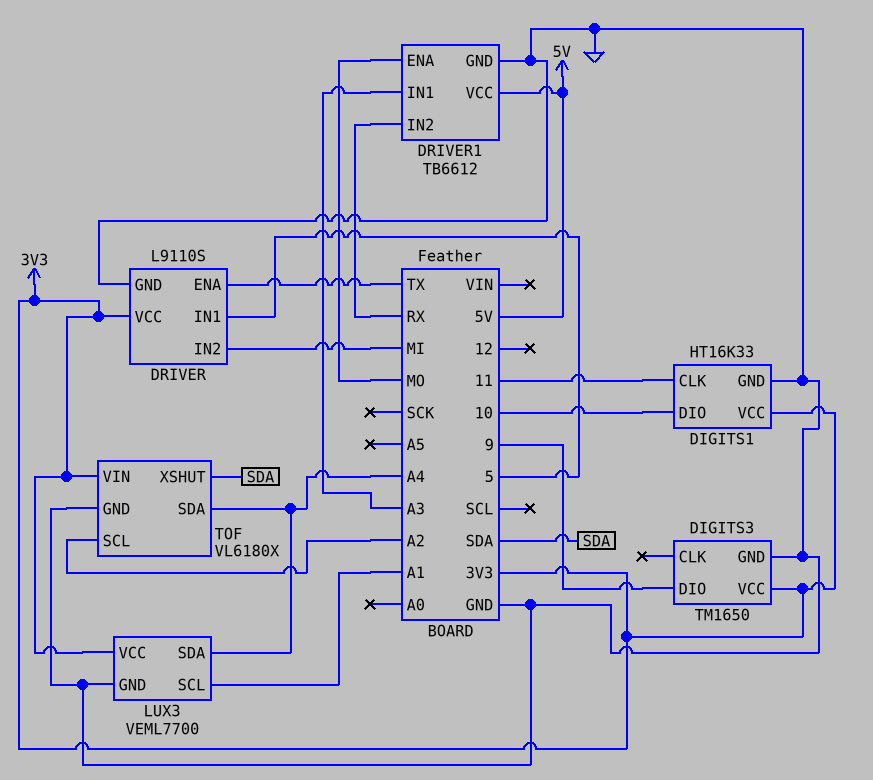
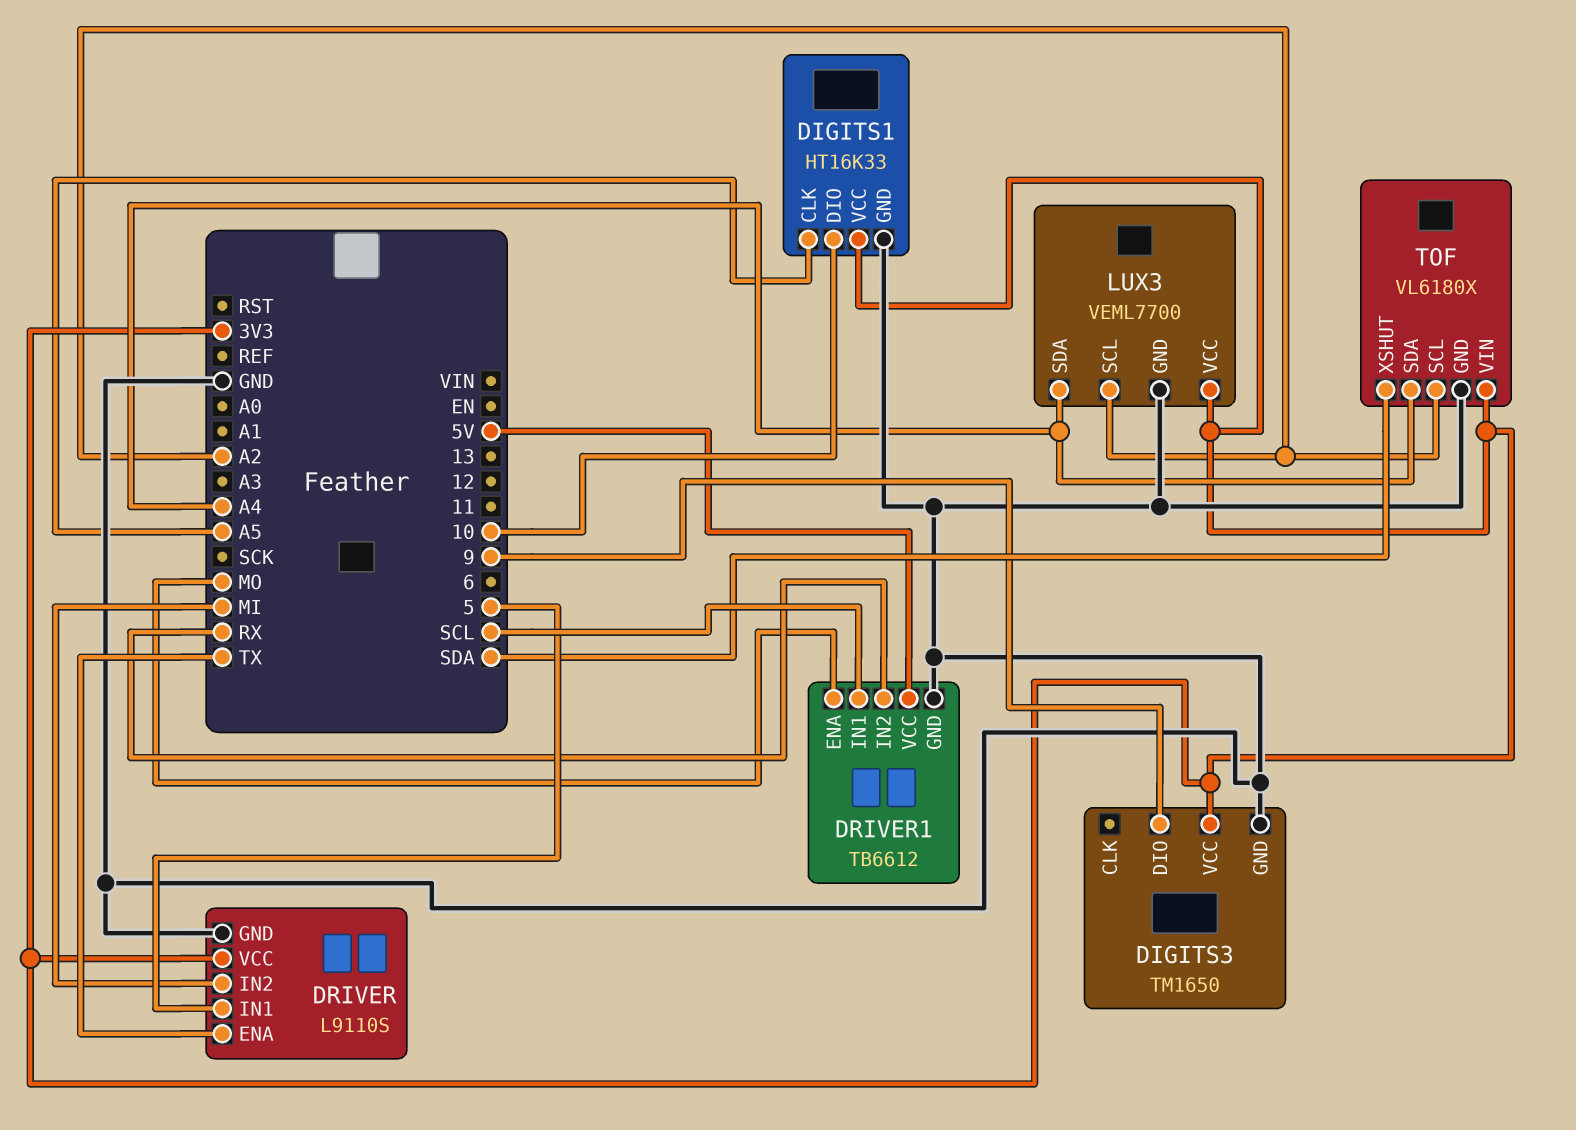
DIGITS1 pin CLK: 11 -> A5
DRIVER1 pin IN1: A3 -> SCL
LUX3 pin SCL: A1 -> A2

